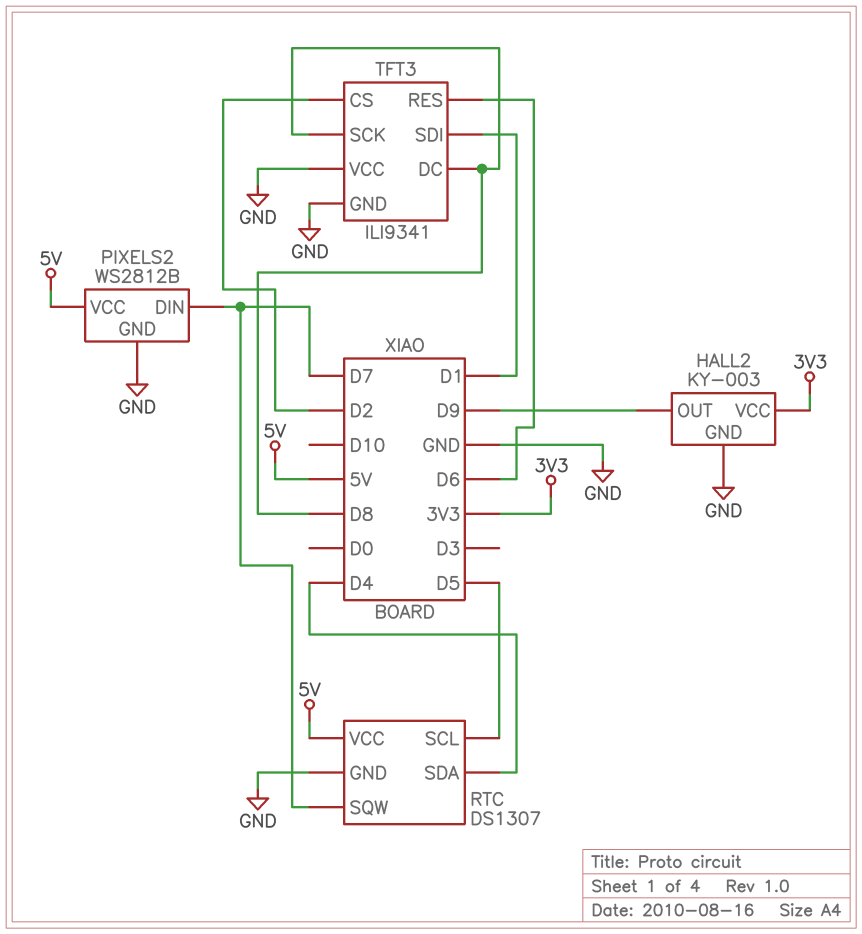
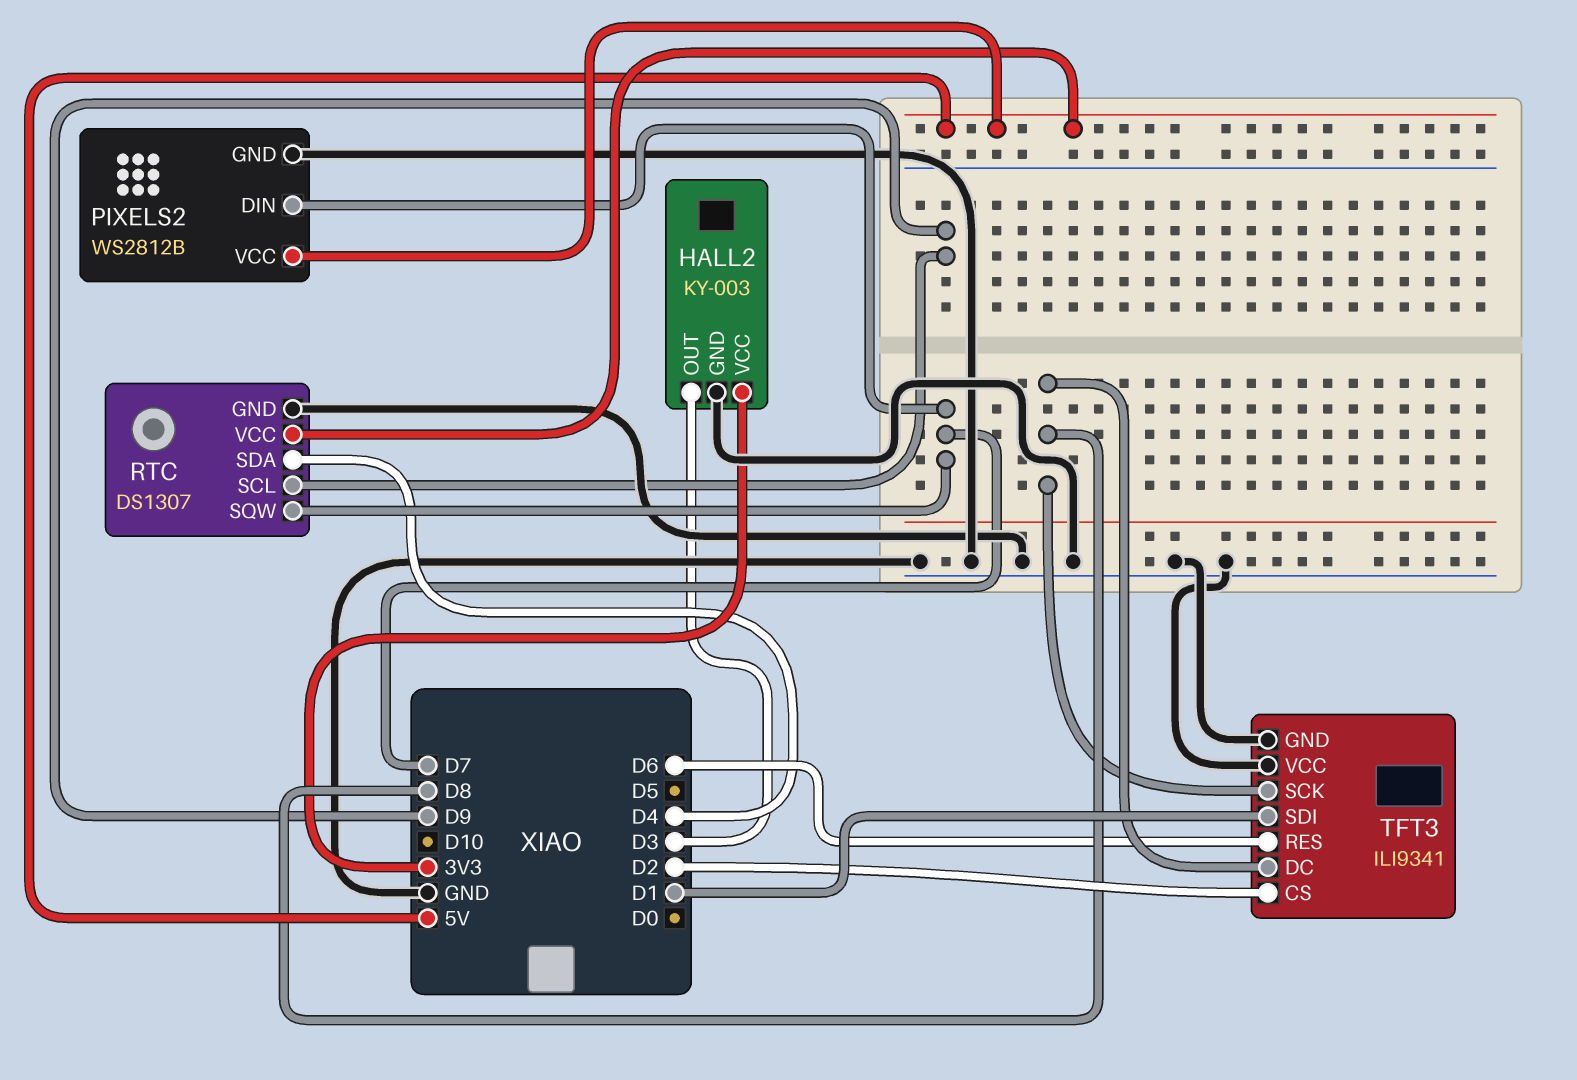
HALL2 pin OUT: D9 -> D3
RTC pin SCL: D5 -> D9

